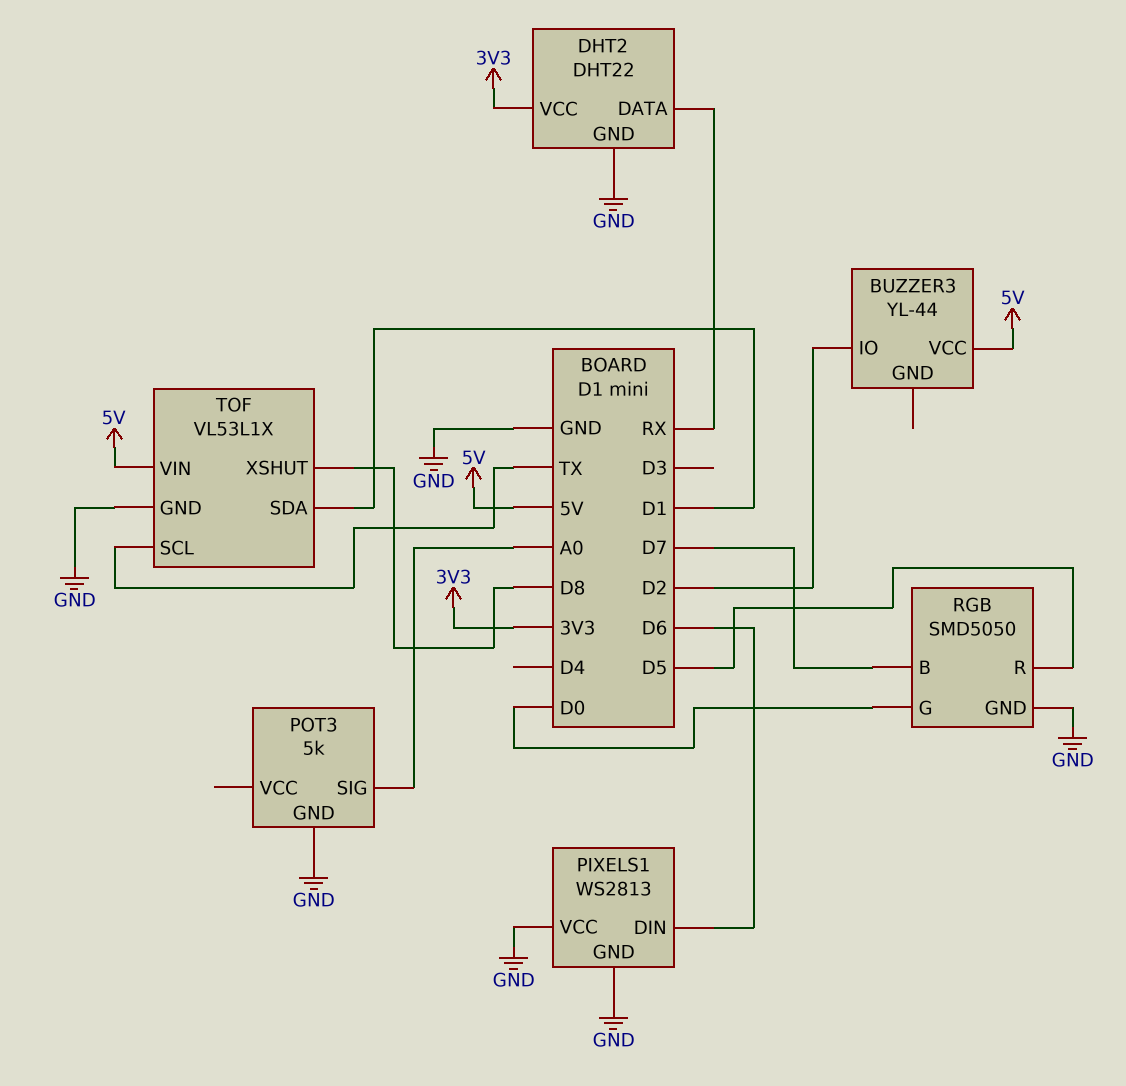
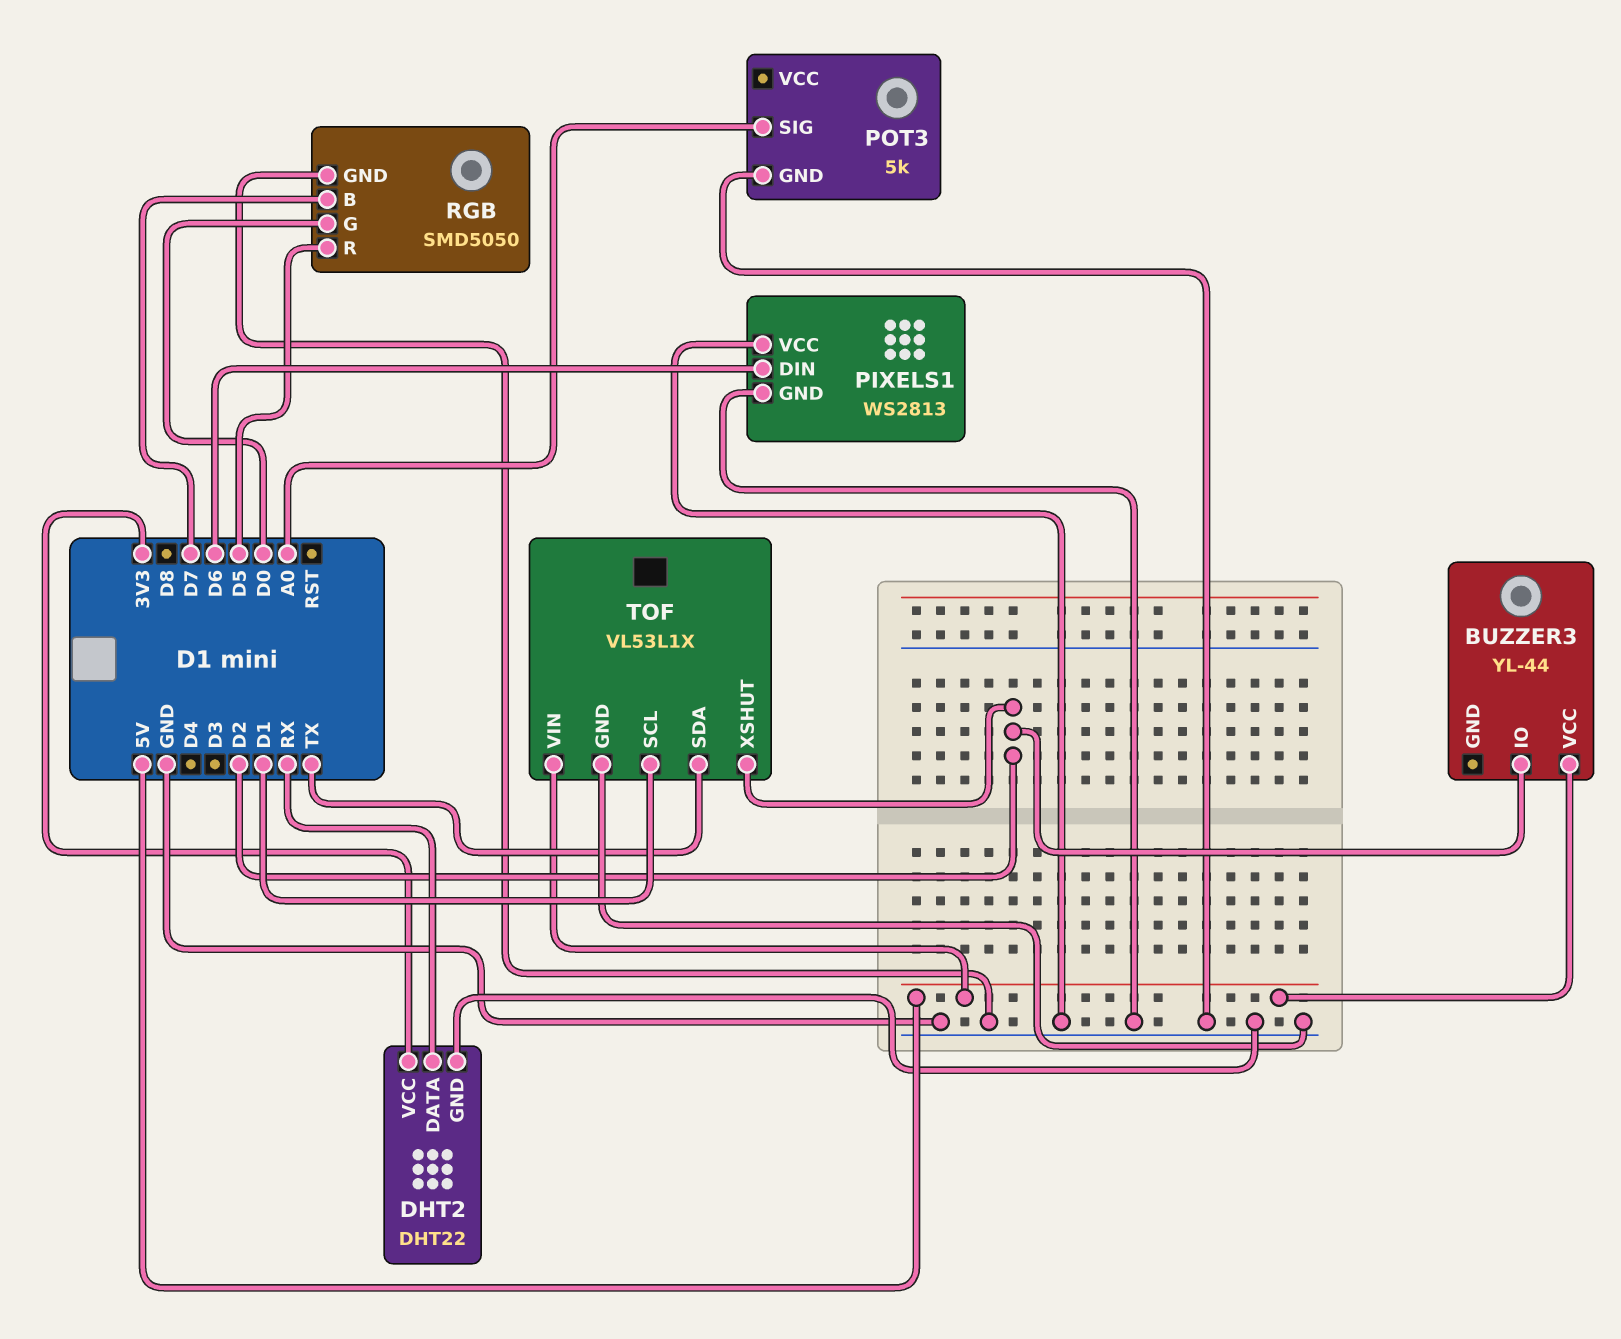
TOF pin SCL: TX -> D1
TOF pin SDA: D1 -> TX
TOF pin XSHUT: D8 -> D2

